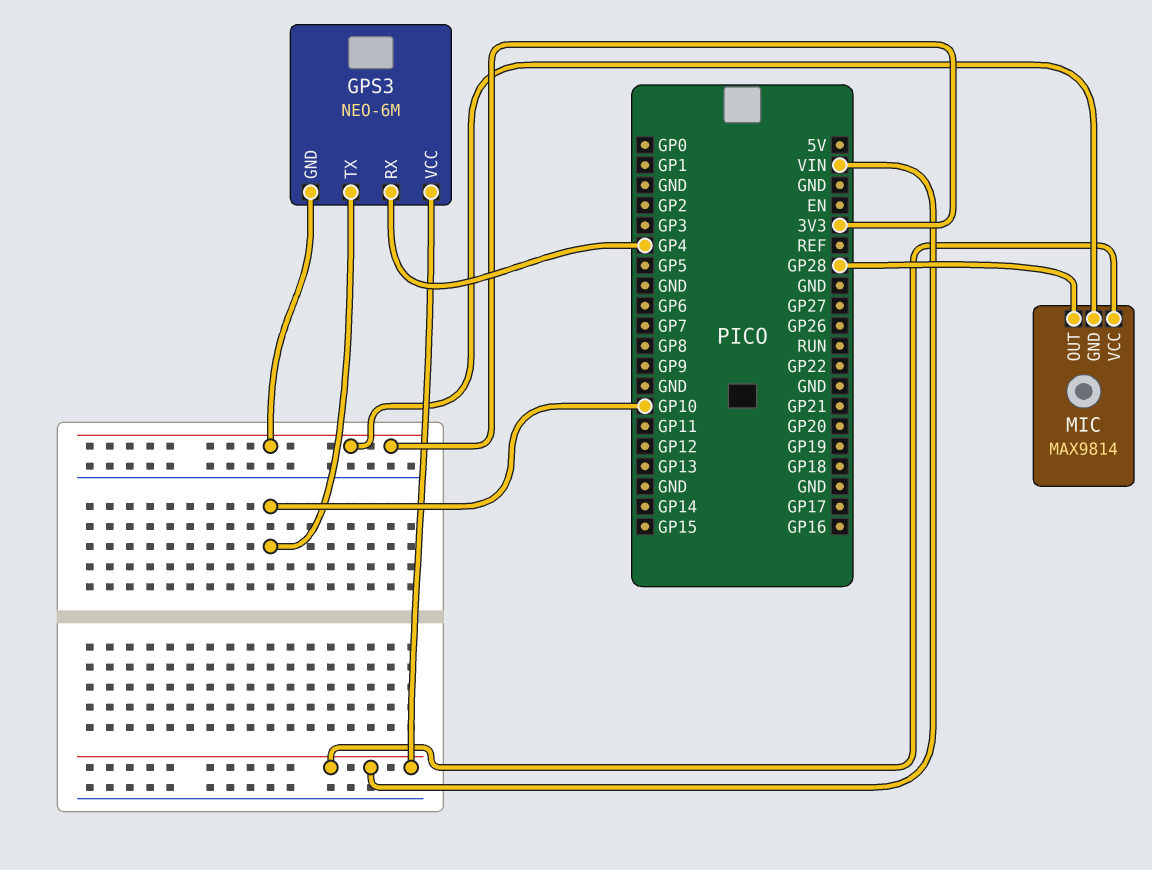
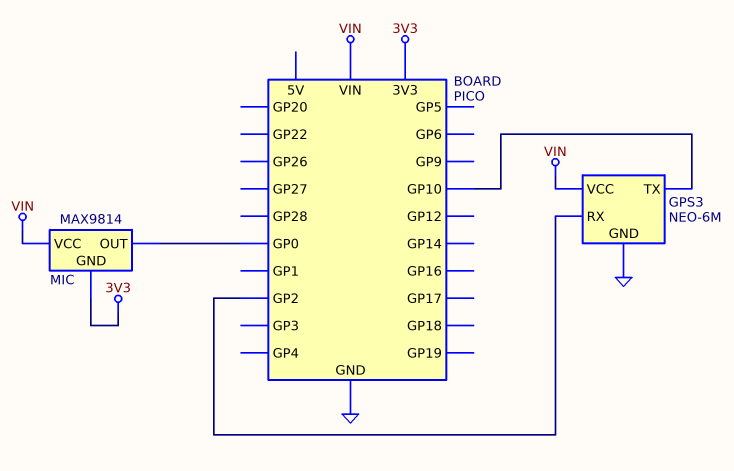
GPS3 pin GND: 3V3 -> GND
GPS3 pin RX: GP4 -> GP2
MIC pin OUT: GP28 -> GP0

